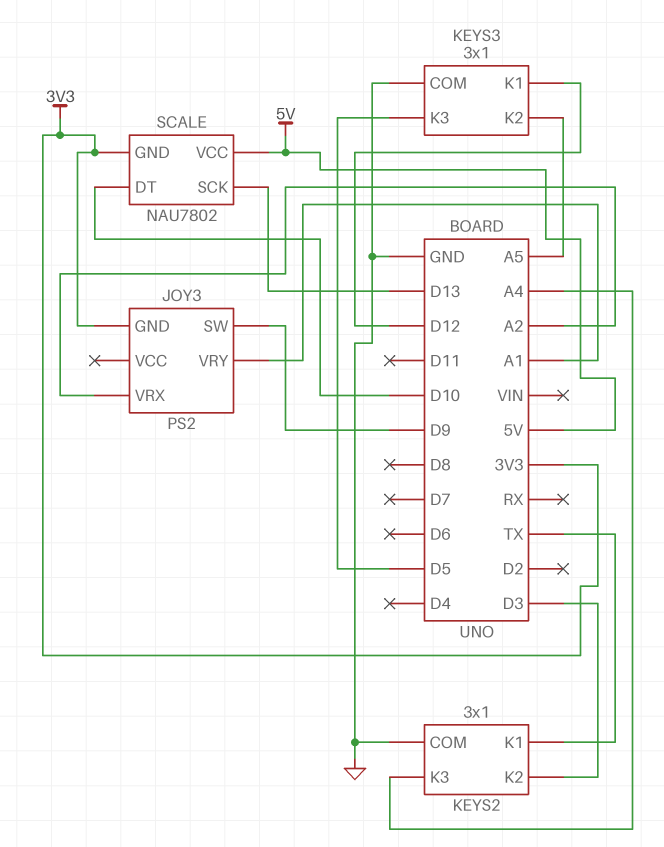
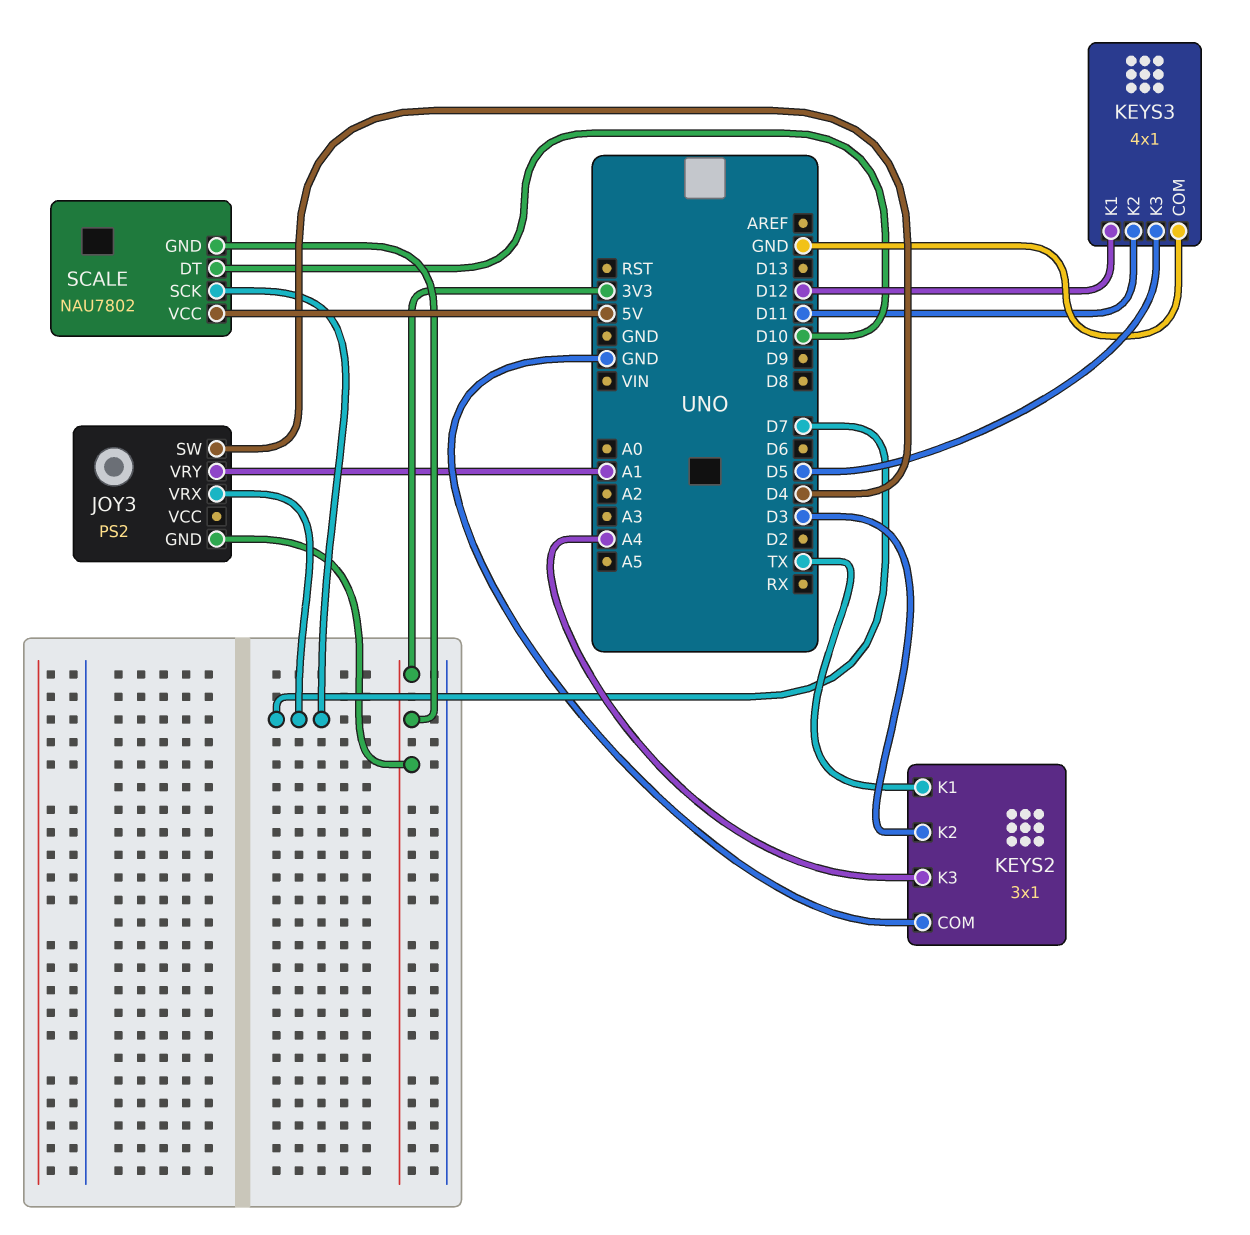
JOY3 pin SW: D9 -> D4
JOY3 pin VRX: A2 -> D7
KEYS3: 3x1 -> 4x1
KEYS3 pin K2: A5 -> D11
SCALE pin SCK: D13 -> D7

